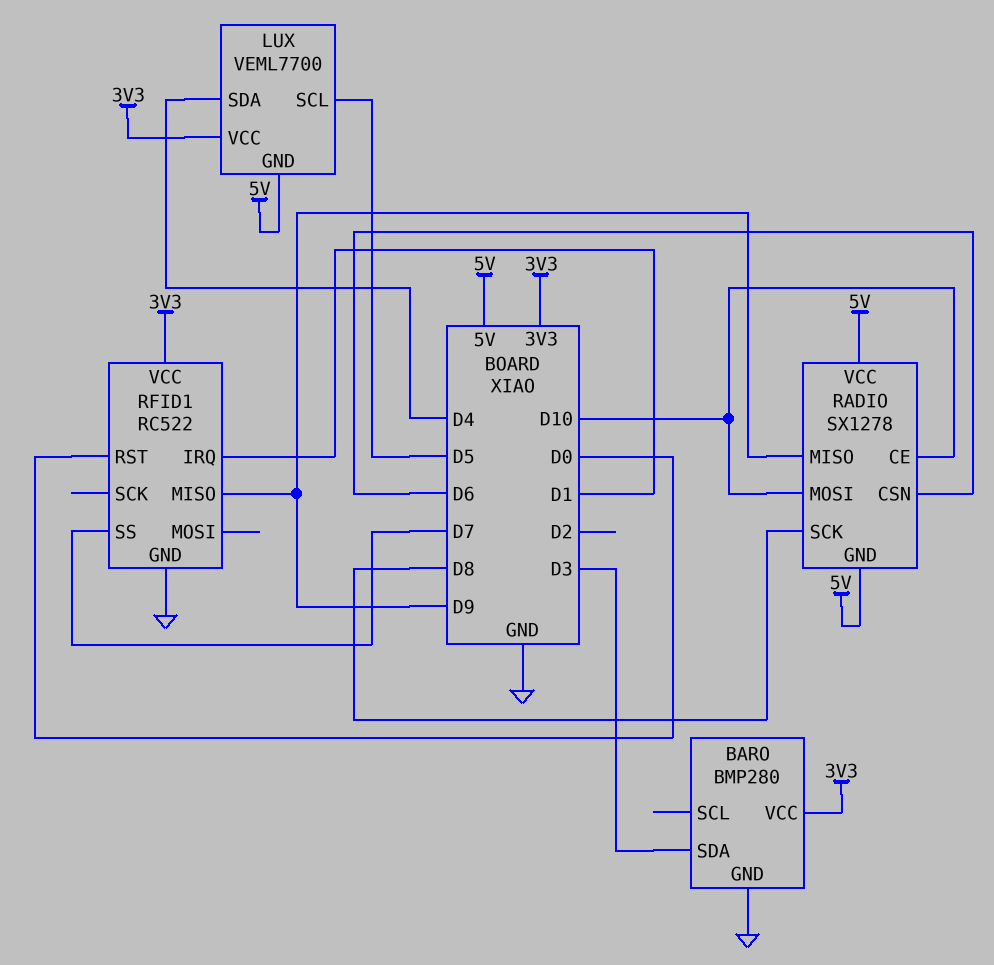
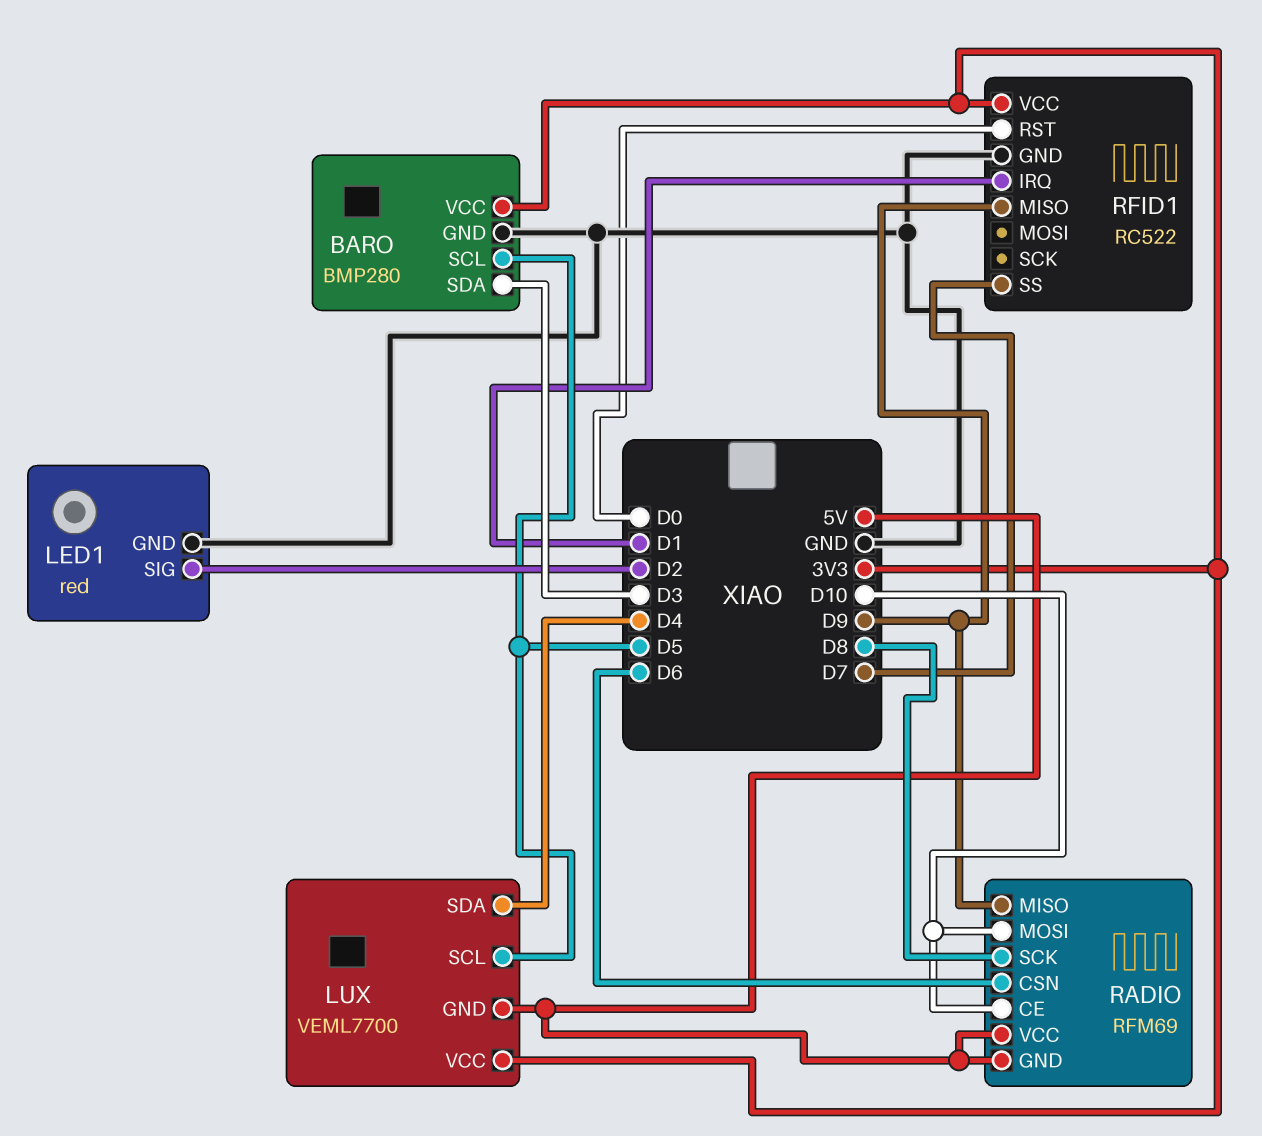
BARO pin SCL: none -> D5
LED1: none -> red
LED1 pin GND: none -> GND
LED1 pin SIG: none -> D2
RADIO: SX1278 -> RFM69

